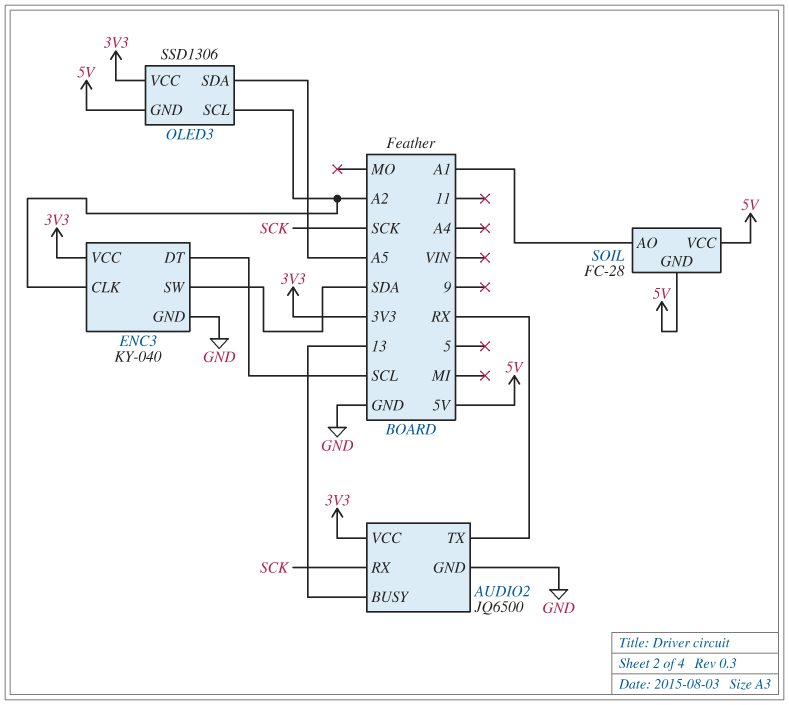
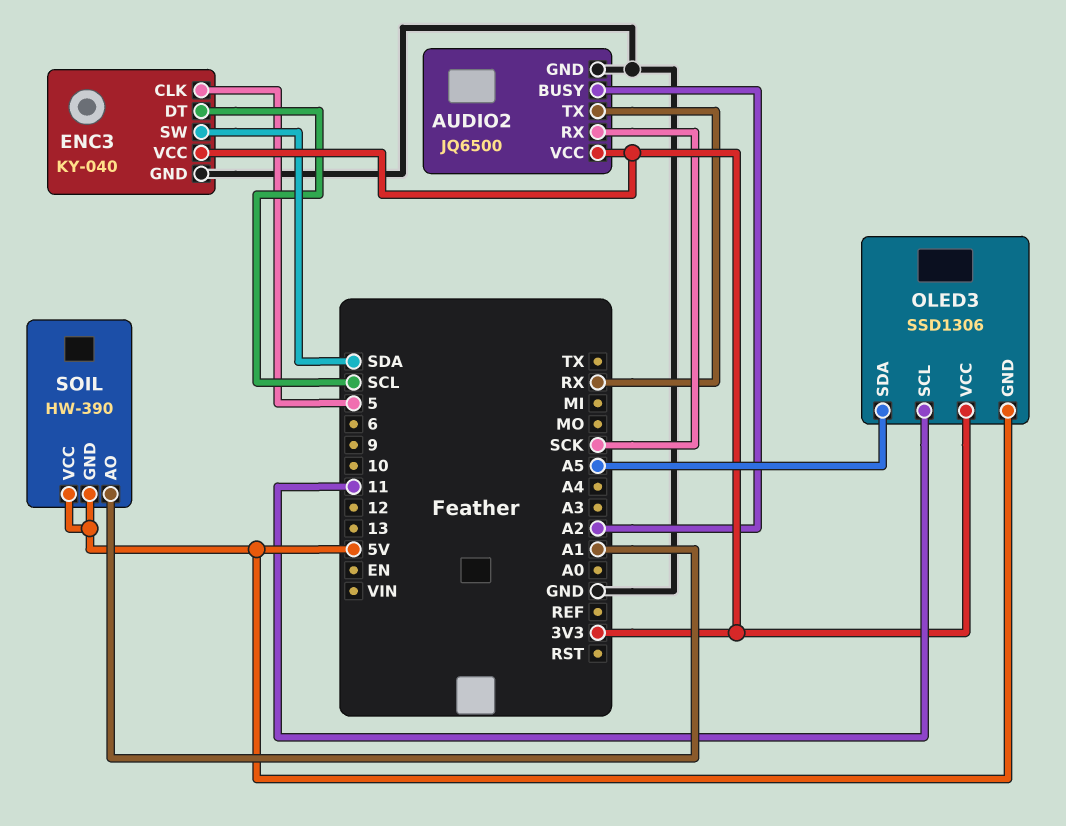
AUDIO2 pin BUSY: 13 -> A2
ENC3 pin CLK: A2 -> 5
OLED3 pin SCL: A2 -> 11
SOIL: FC-28 -> HW-390

